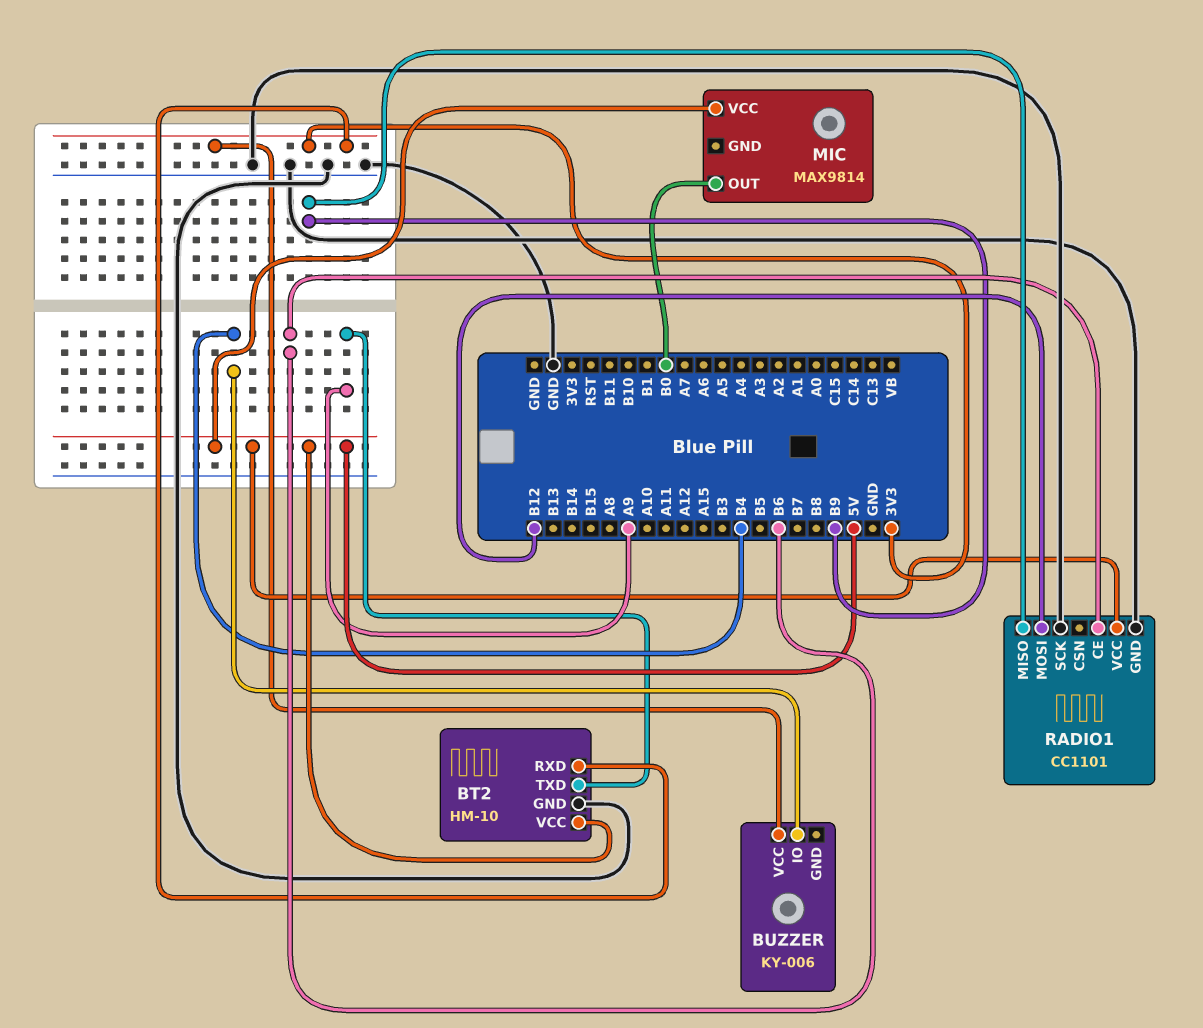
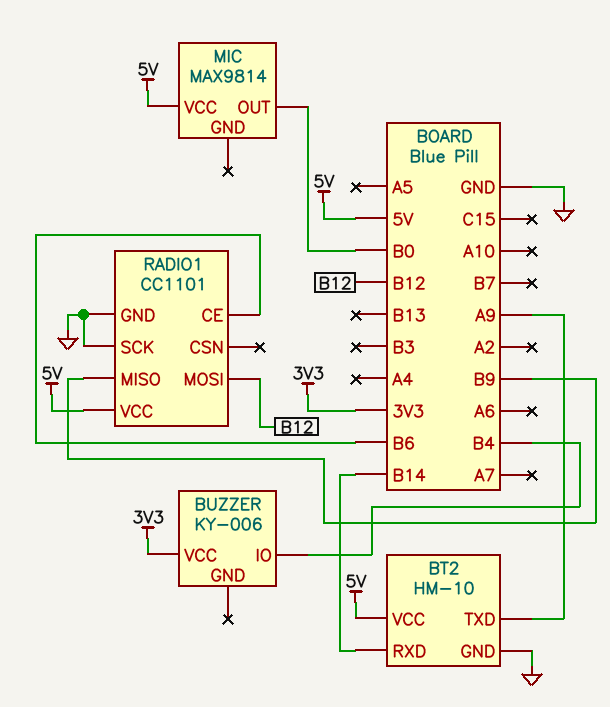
BT2 pin RXD: 3V3 -> B14

